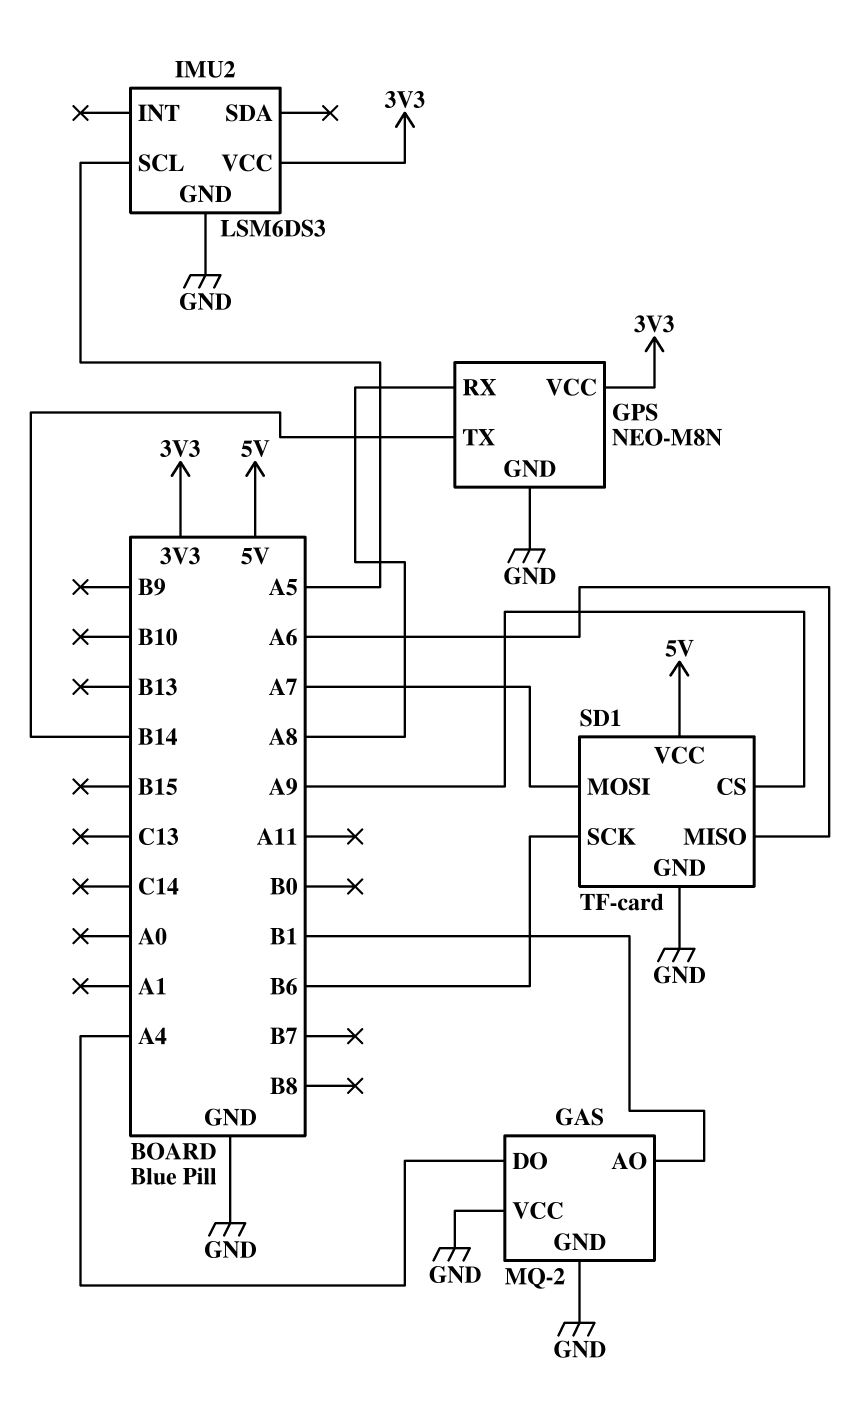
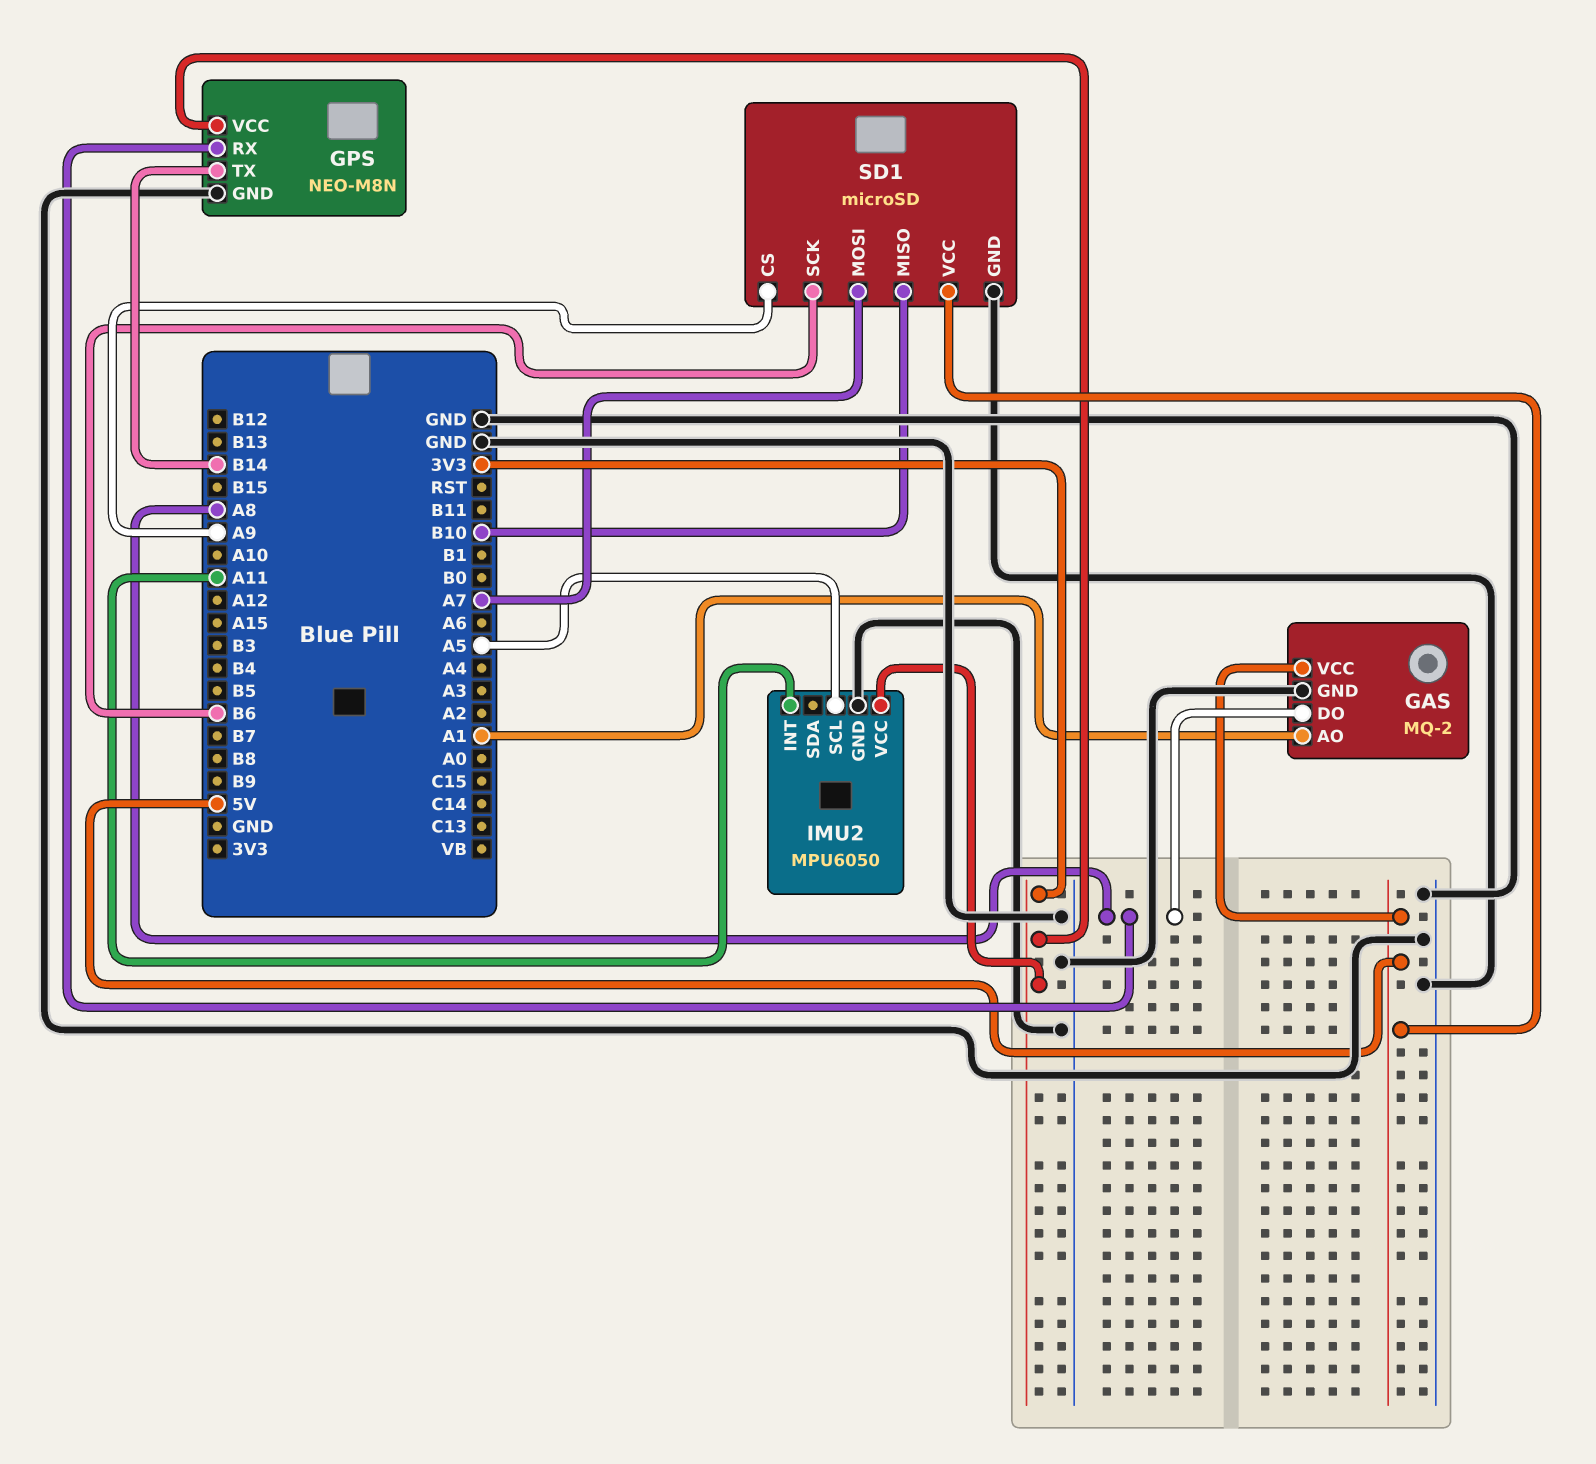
GAS pin AO: B1 -> A1
GAS pin DO: A4 -> A8
GAS pin VCC: GND -> 5V
IMU2: LSM6DS3 -> MPU6050
IMU2 pin INT: none -> A11
SD1: TF-card -> microSD
SD1 pin MISO: A6 -> B10

